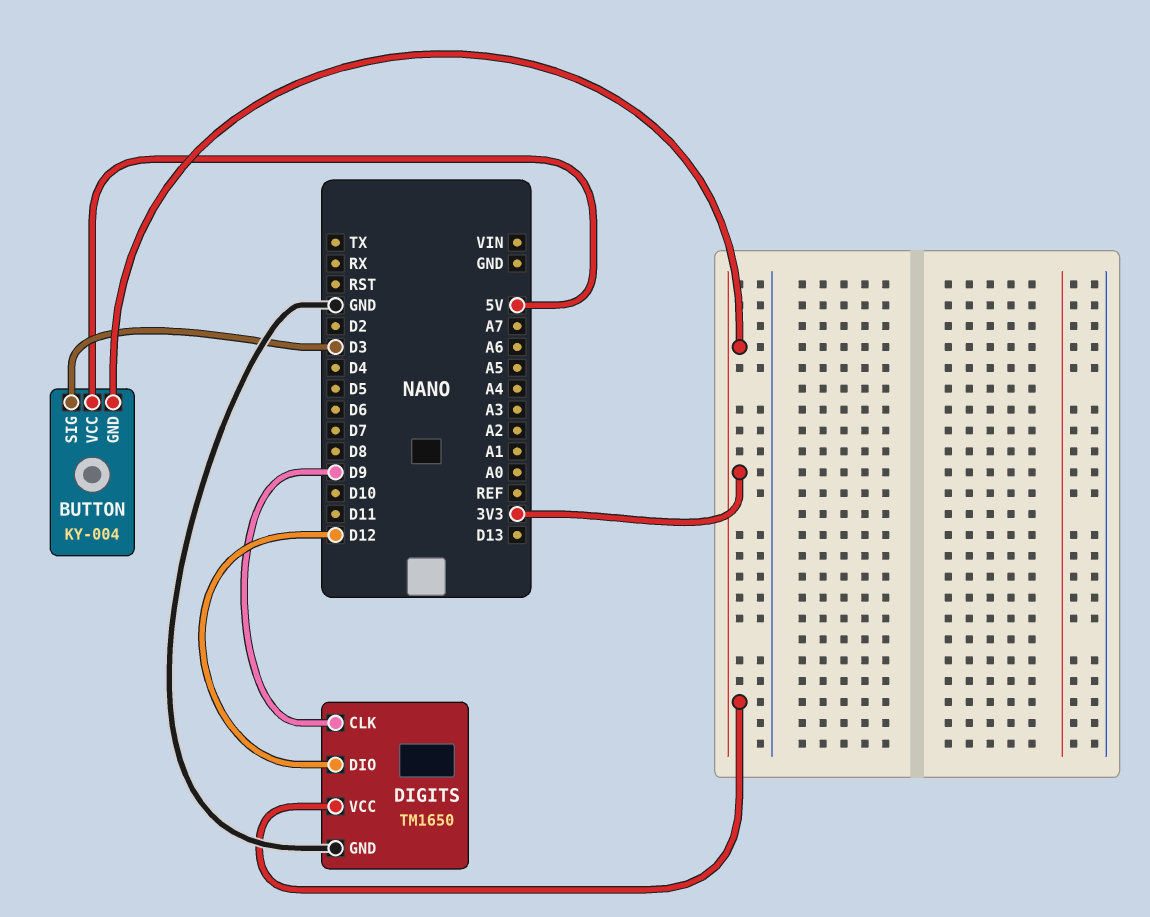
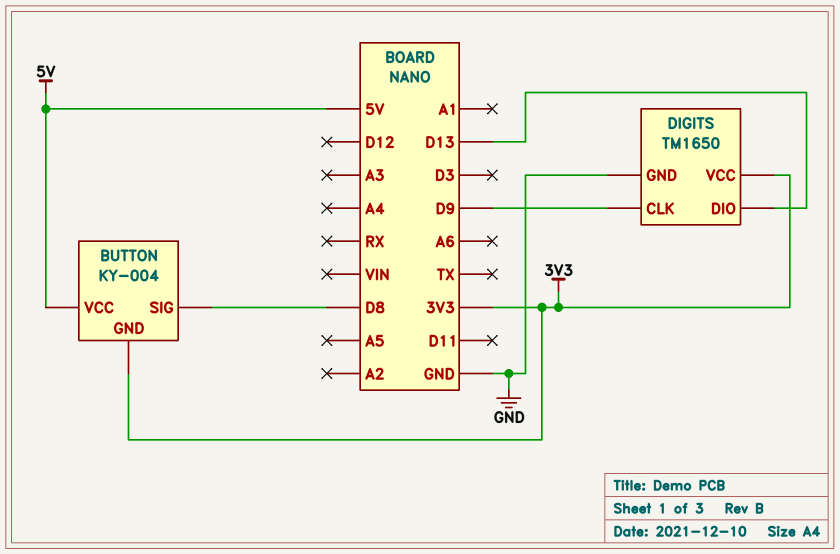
BUTTON pin SIG: D3 -> D8
DIGITS pin DIO: D12 -> D13

